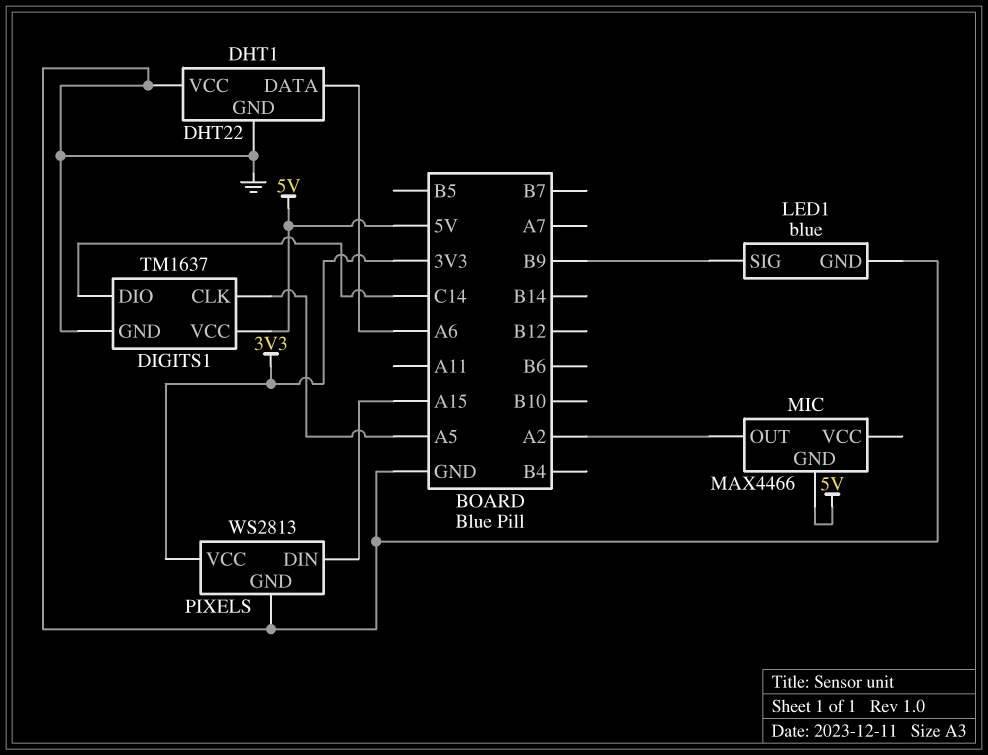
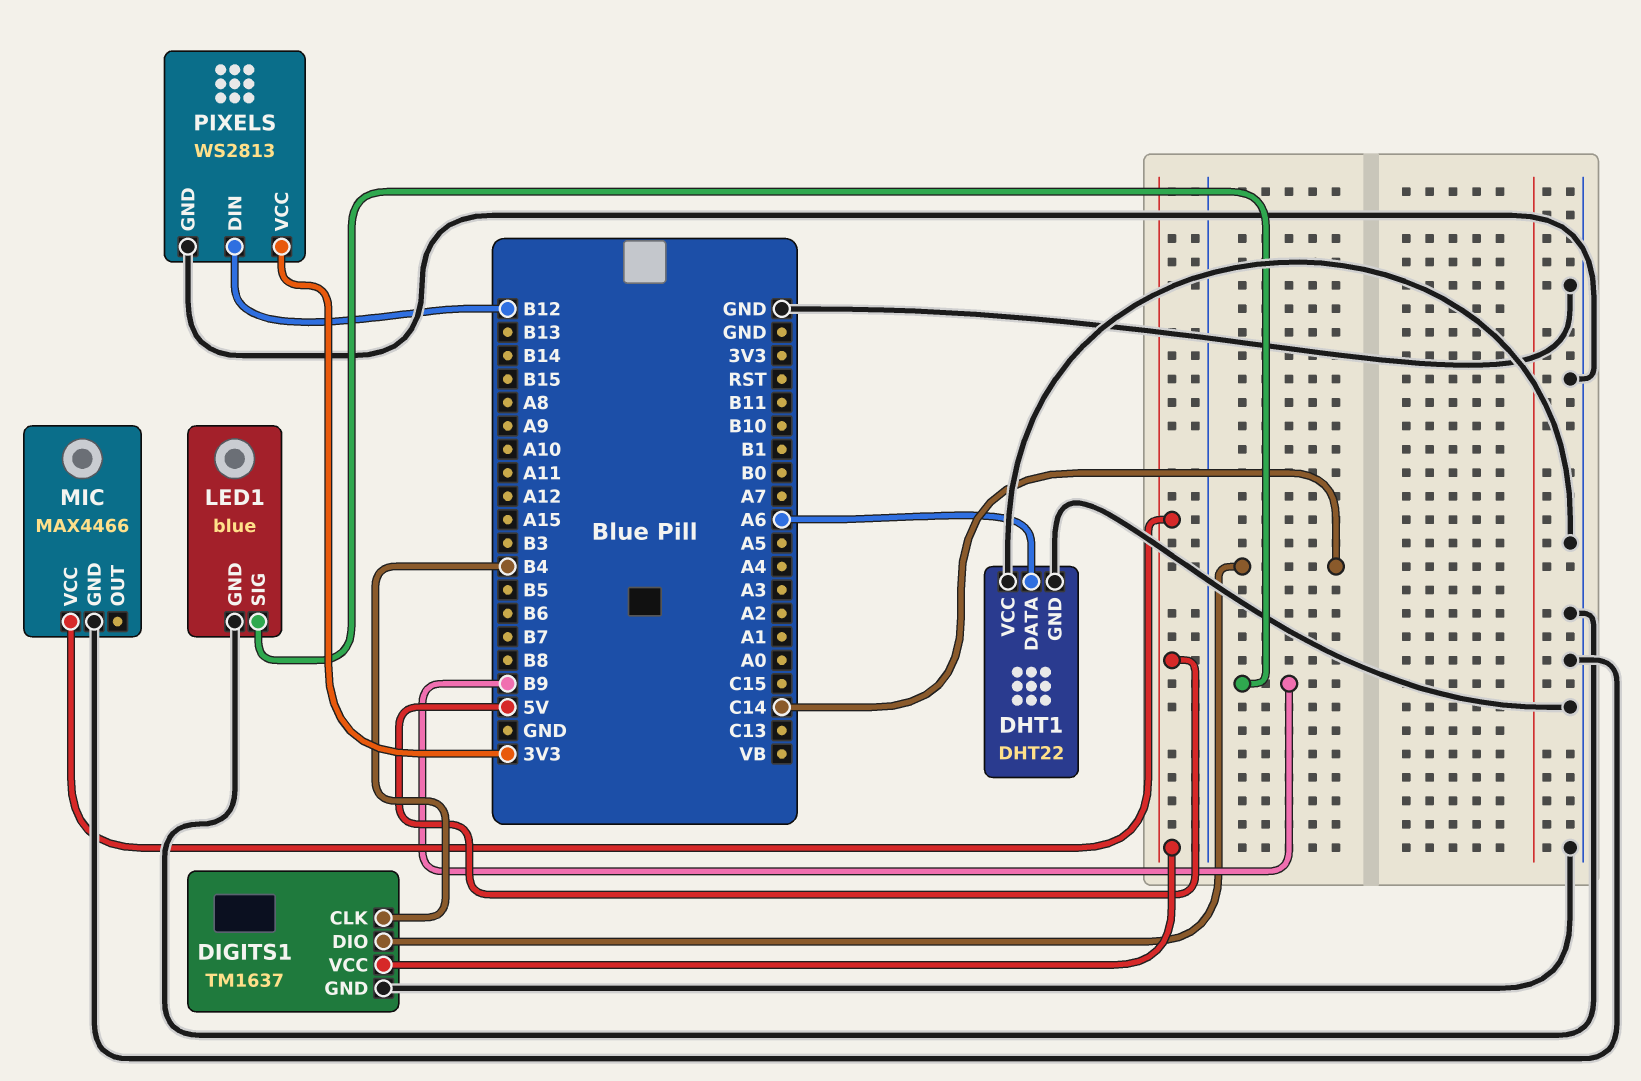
DIGITS1 pin CLK: A5 -> B4
MIC pin GND: 5V -> GND
MIC pin OUT: A2 -> none
MIC pin VCC: none -> 5V
PIXELS pin DIN: A15 -> B12

